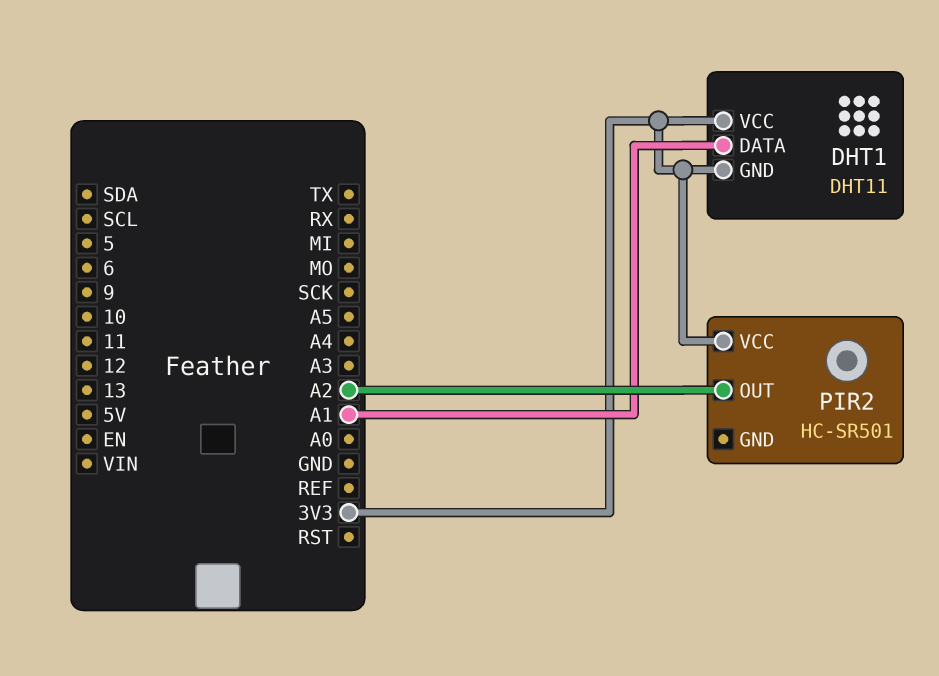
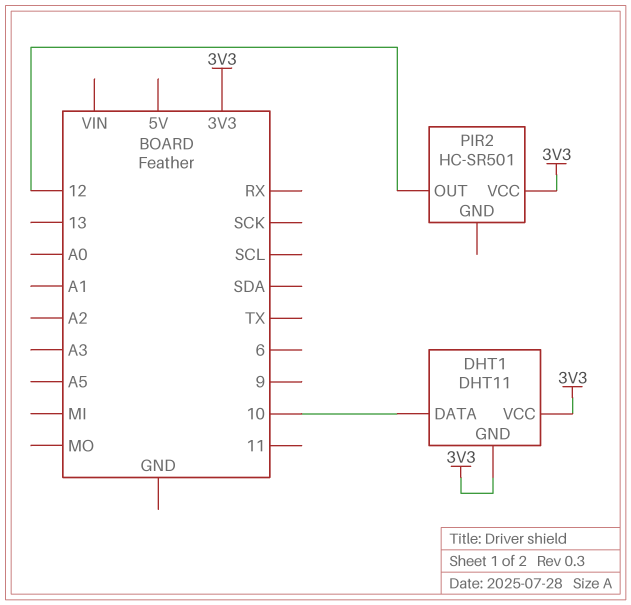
DHT1 pin DATA: A1 -> 10
PIR2 pin OUT: A2 -> 12

